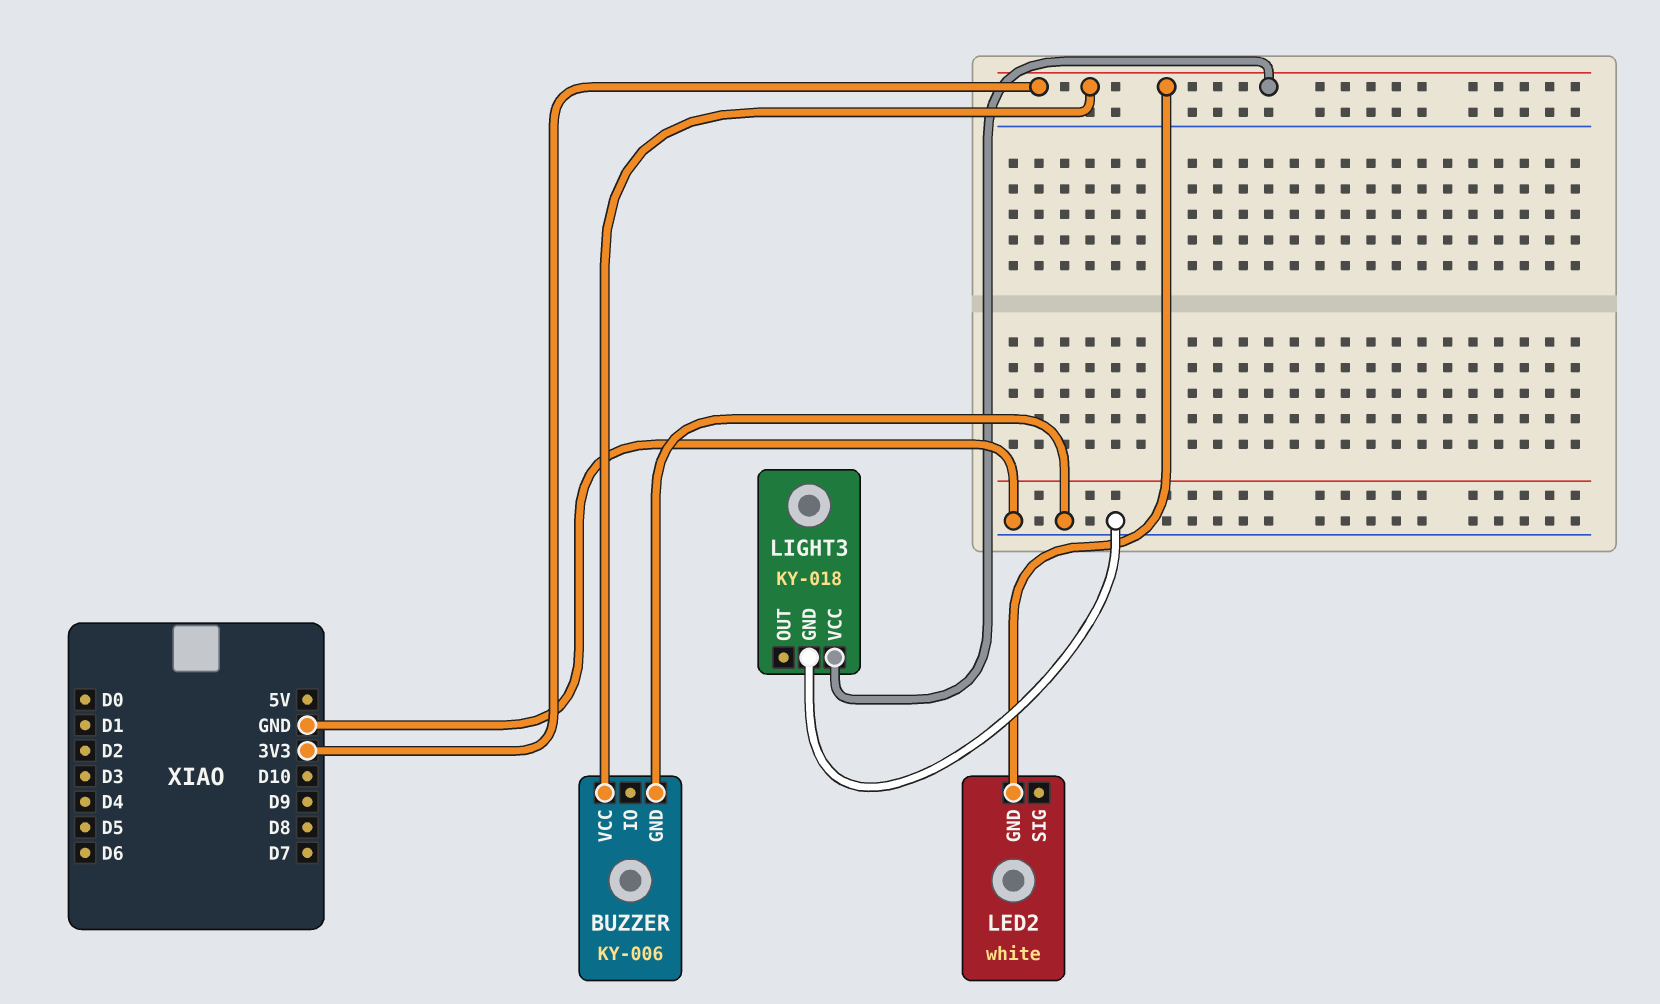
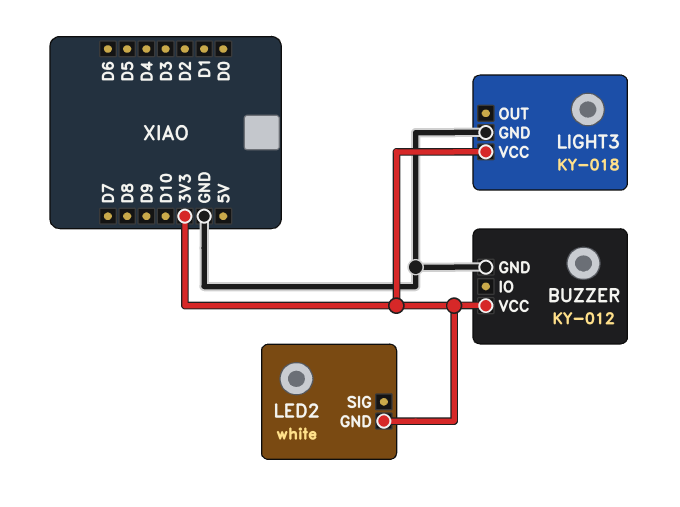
BUZZER: KY-006 -> KY-012

